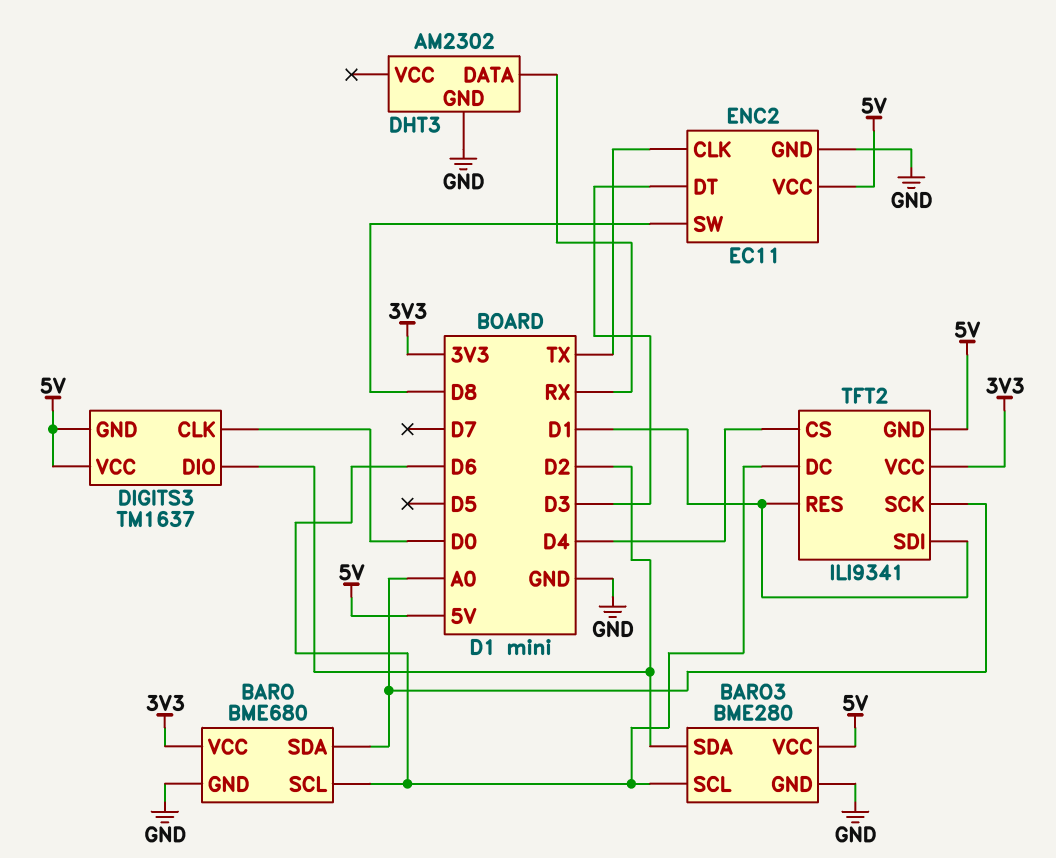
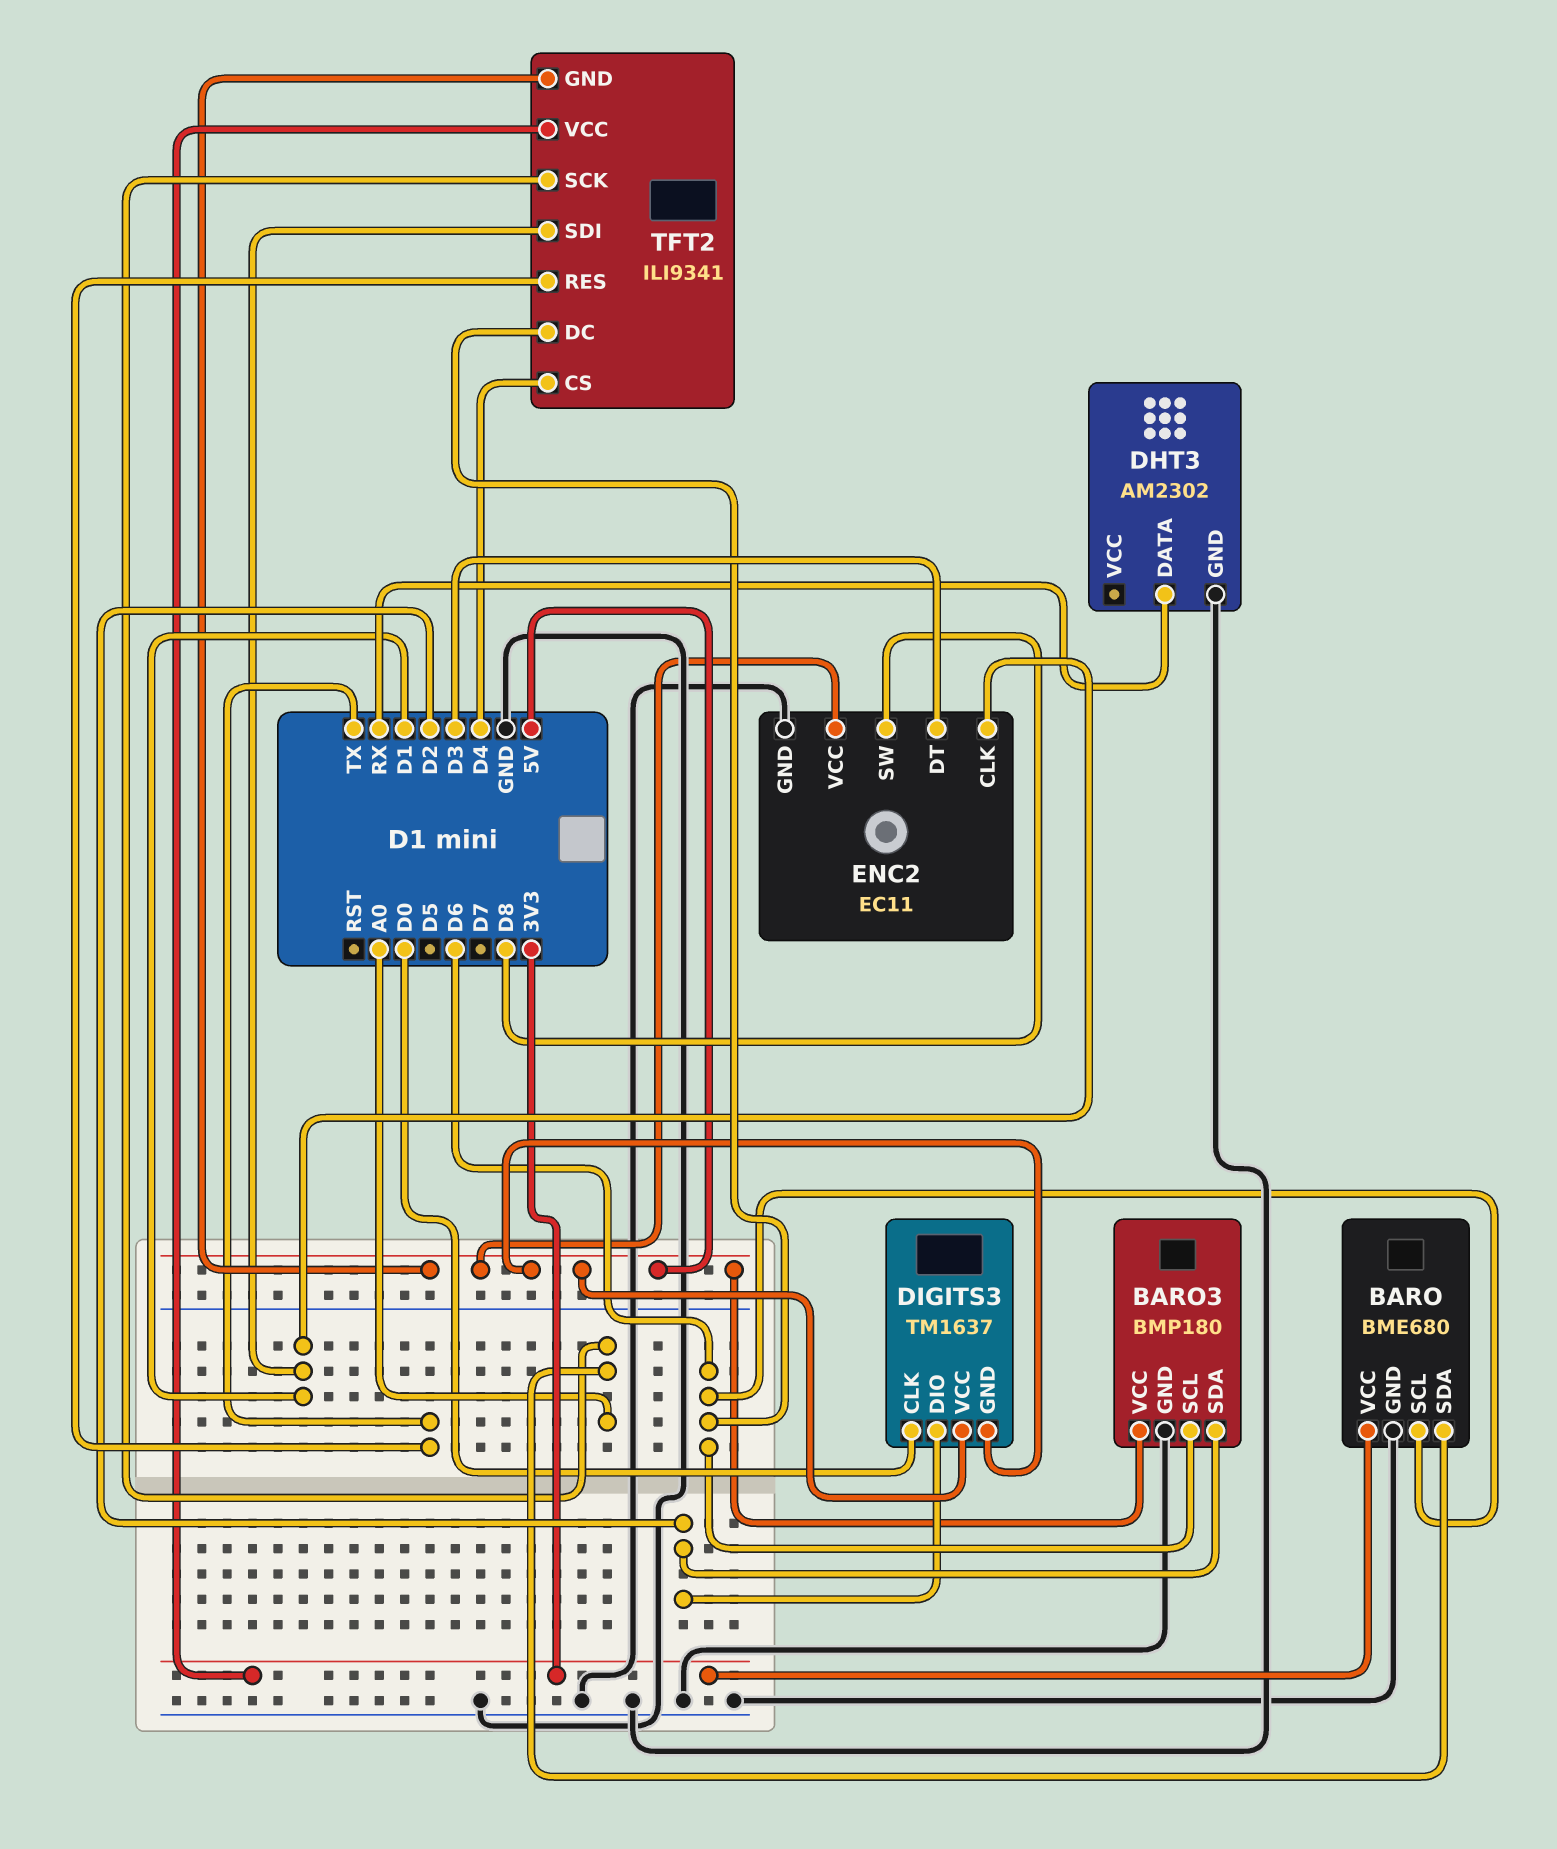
BARO3: BME280 -> BMP180
ENC2 pin CLK: TX -> D1
TFT2 pin RES: D1 -> TX

